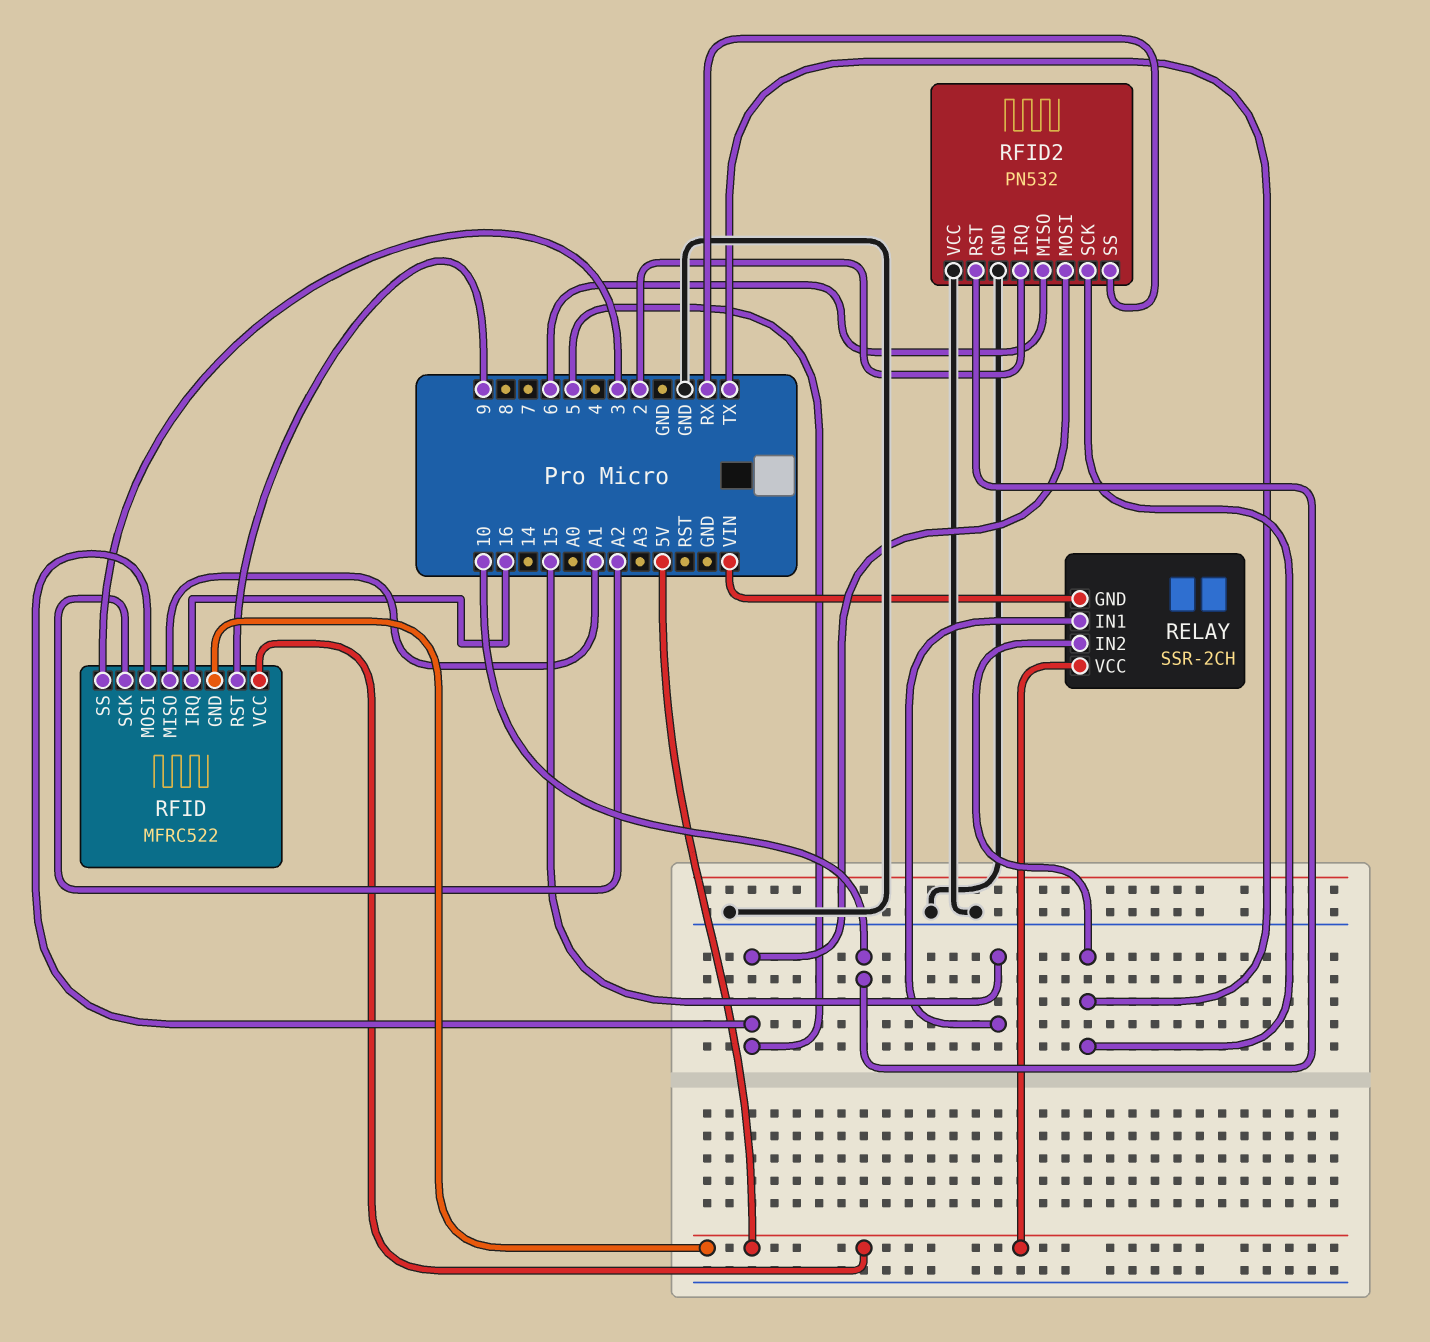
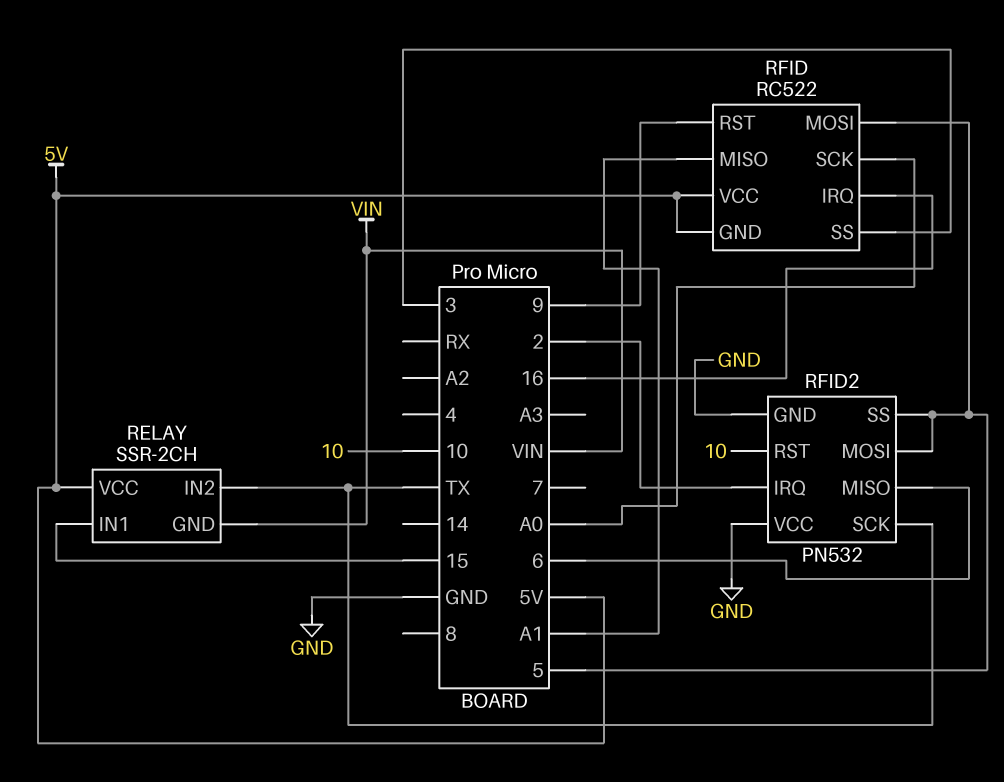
RFID: MFRC522 -> RC522
RFID pin SCK: A2 -> A0
RFID2 pin SS: RX -> 5

